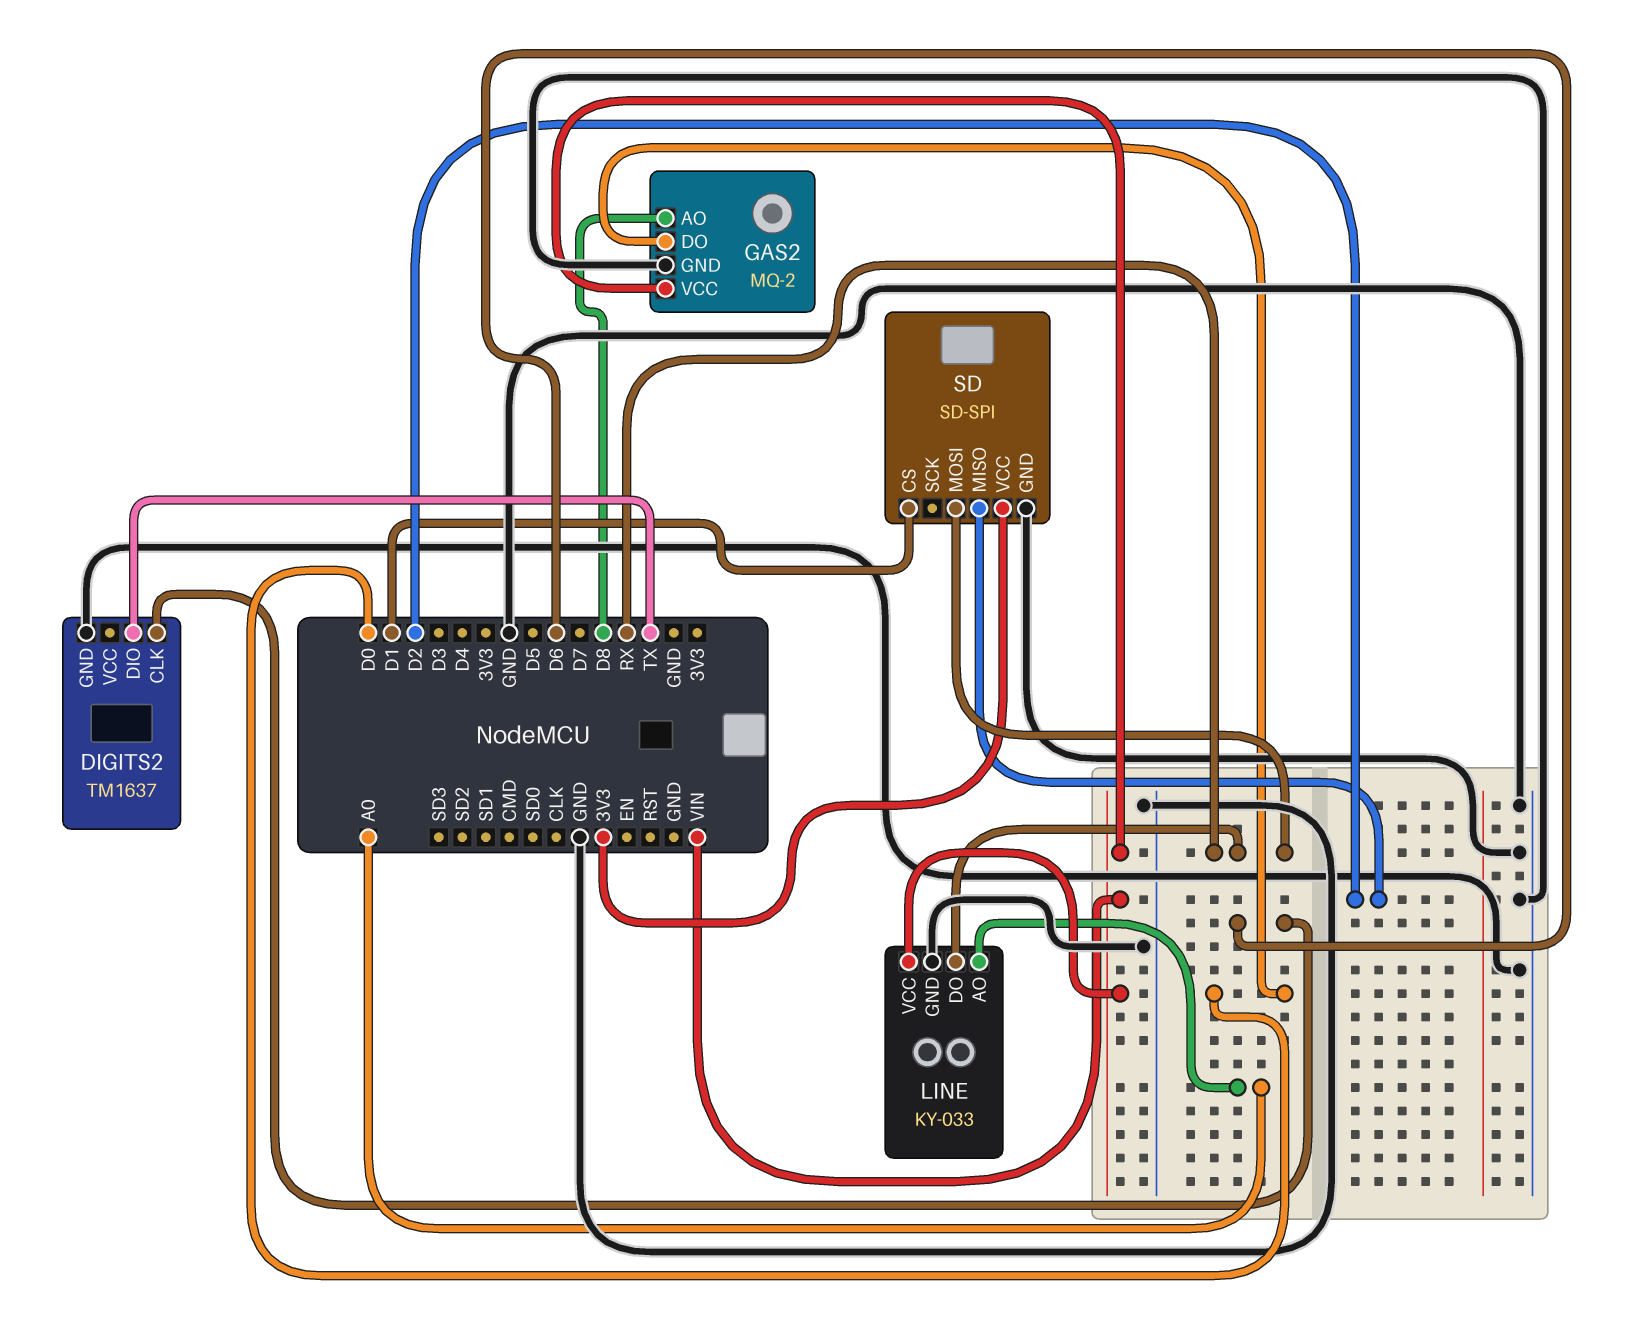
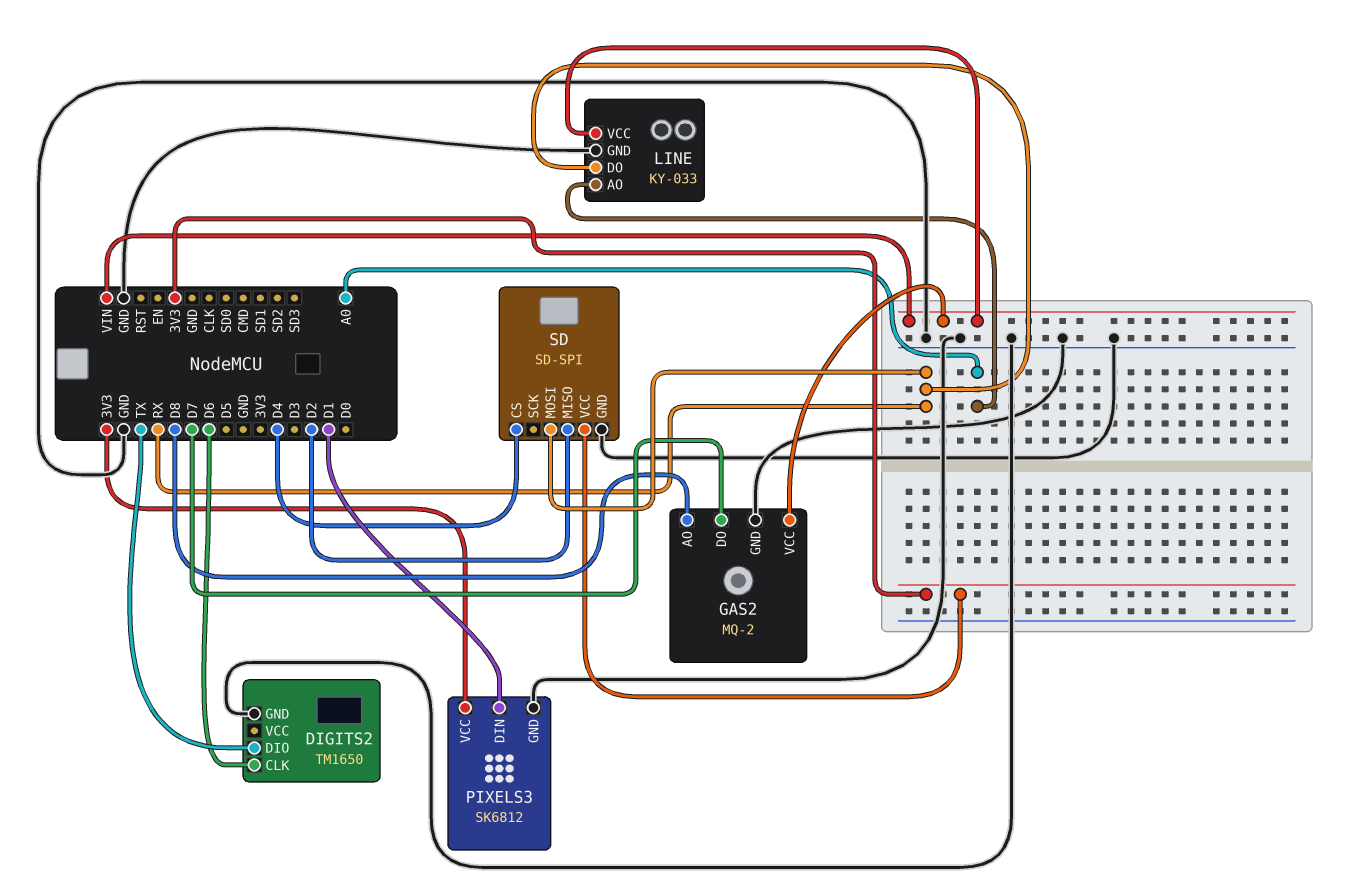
DIGITS2: TM1637 -> TM1650
GAS2 pin DO: D0 -> D7
PIXELS3: none -> SK6812
PIXELS3 pin DIN: none -> D1
PIXELS3 pin GND: none -> GND
PIXELS3 pin VCC: none -> 3V3
SD pin CS: D1 -> D4

